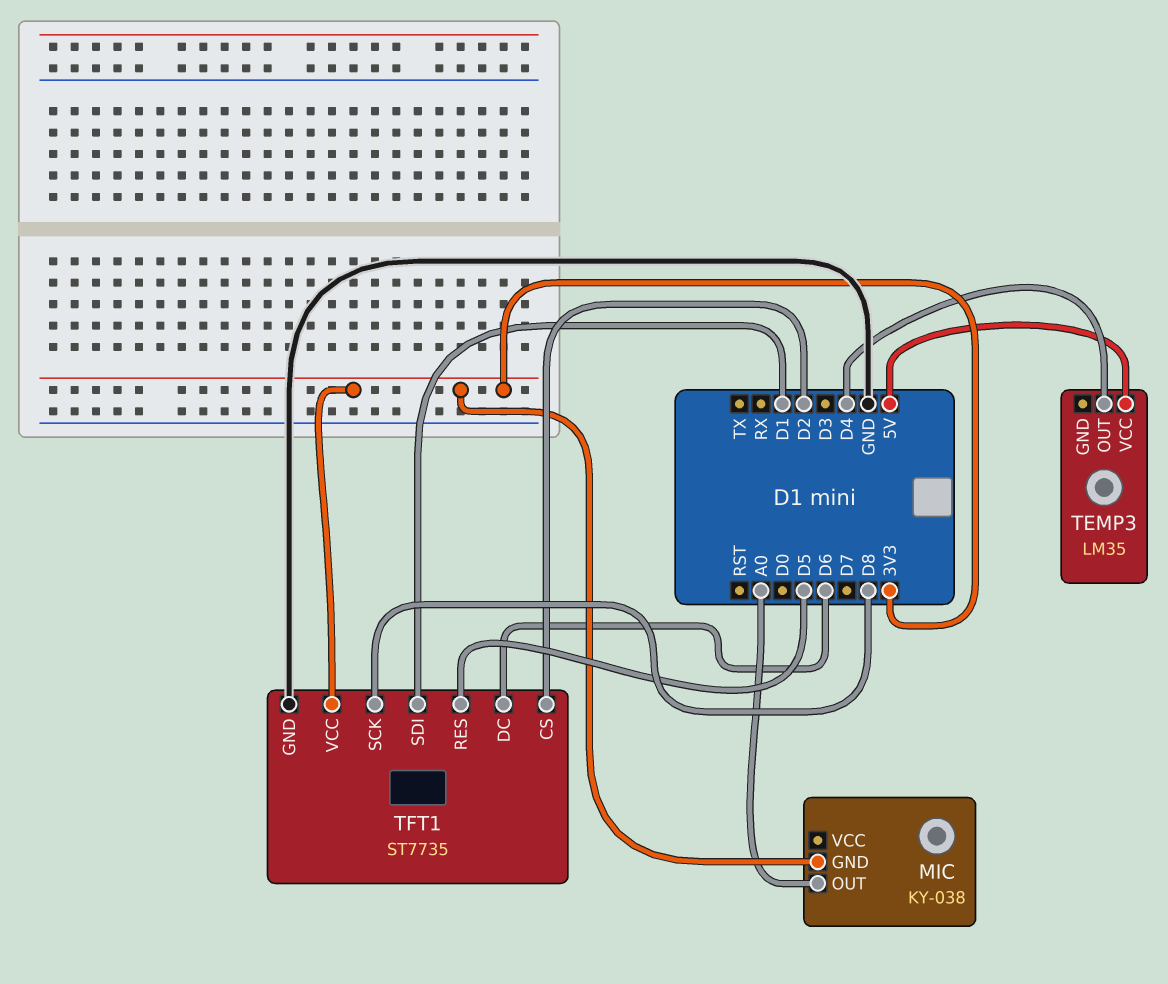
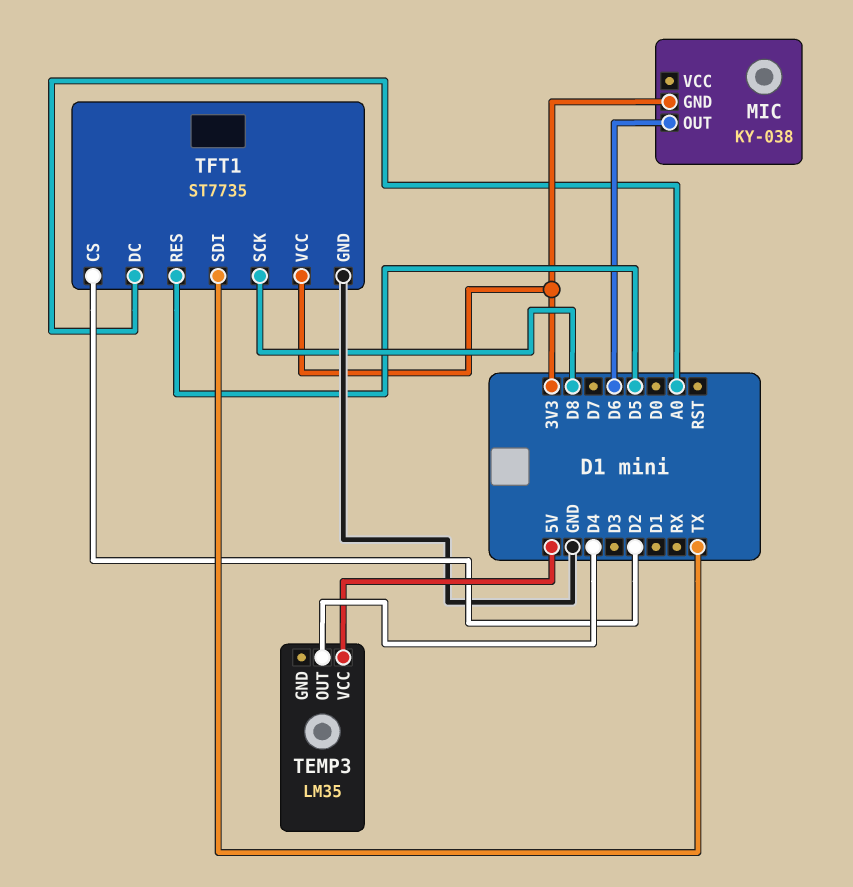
MIC pin OUT: A0 -> D6
TFT1 pin DC: D6 -> A0
TFT1 pin SDI: D1 -> TX

